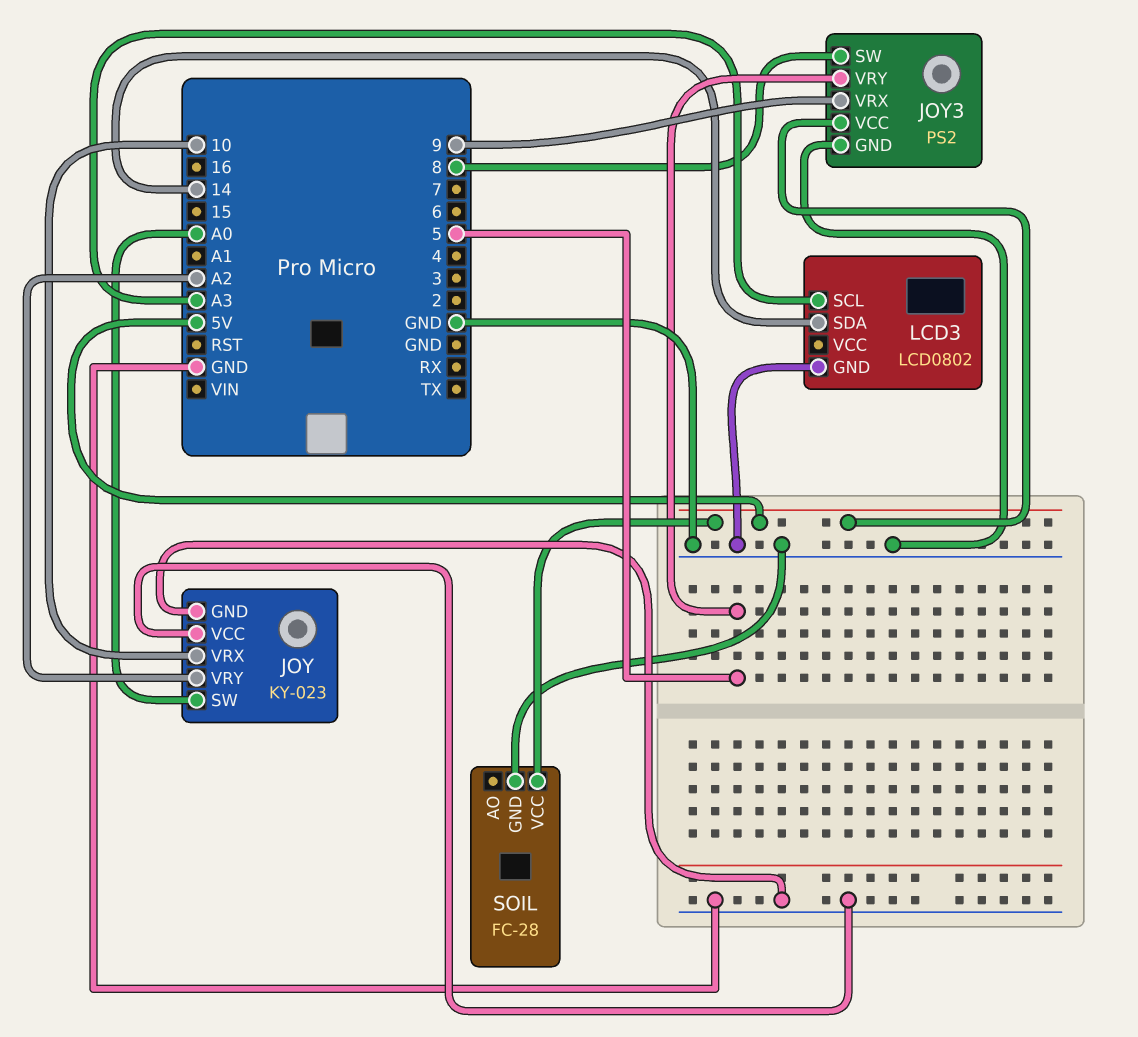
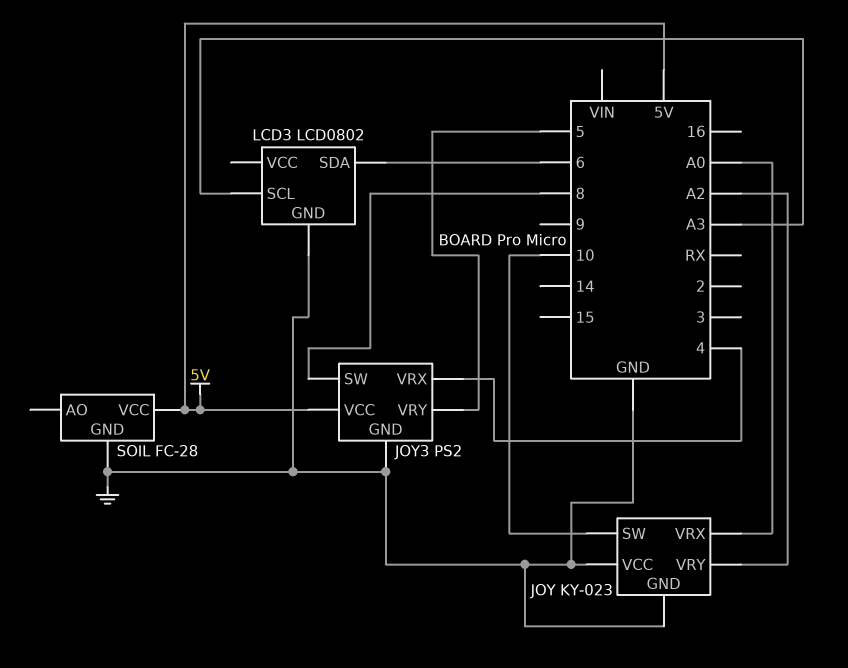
JOY pin SW: A0 -> 10
JOY pin VRX: 10 -> A0
JOY3 pin VRX: 9 -> 4
LCD3 pin SDA: 14 -> 6

